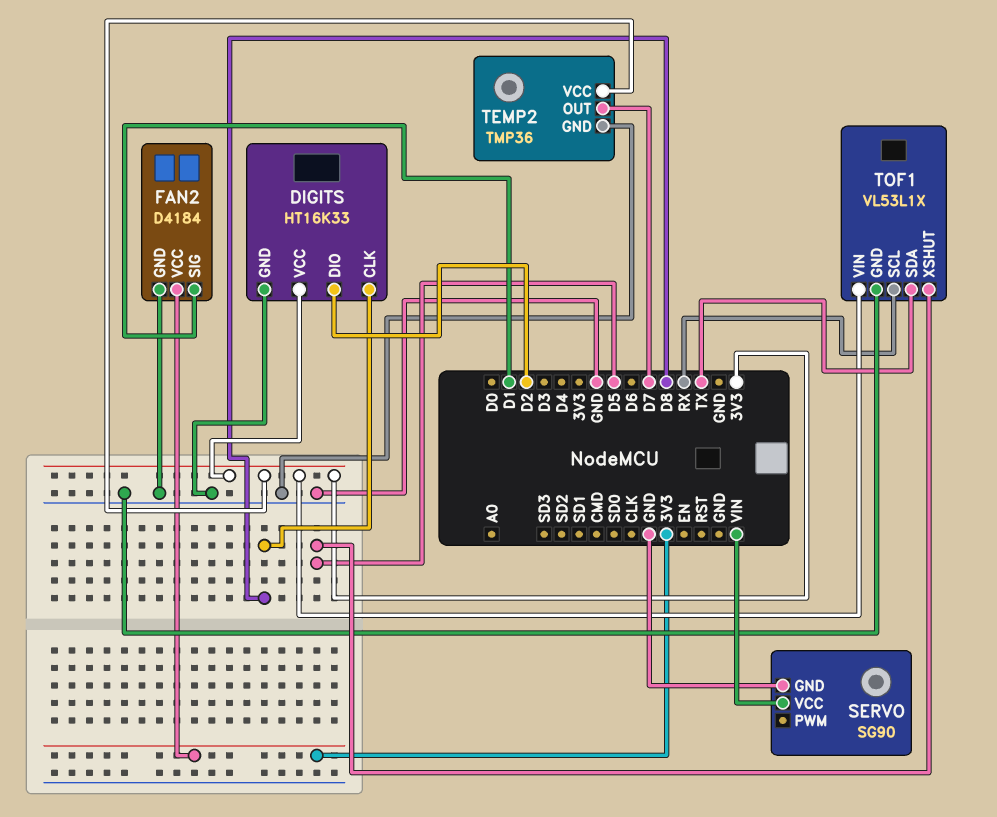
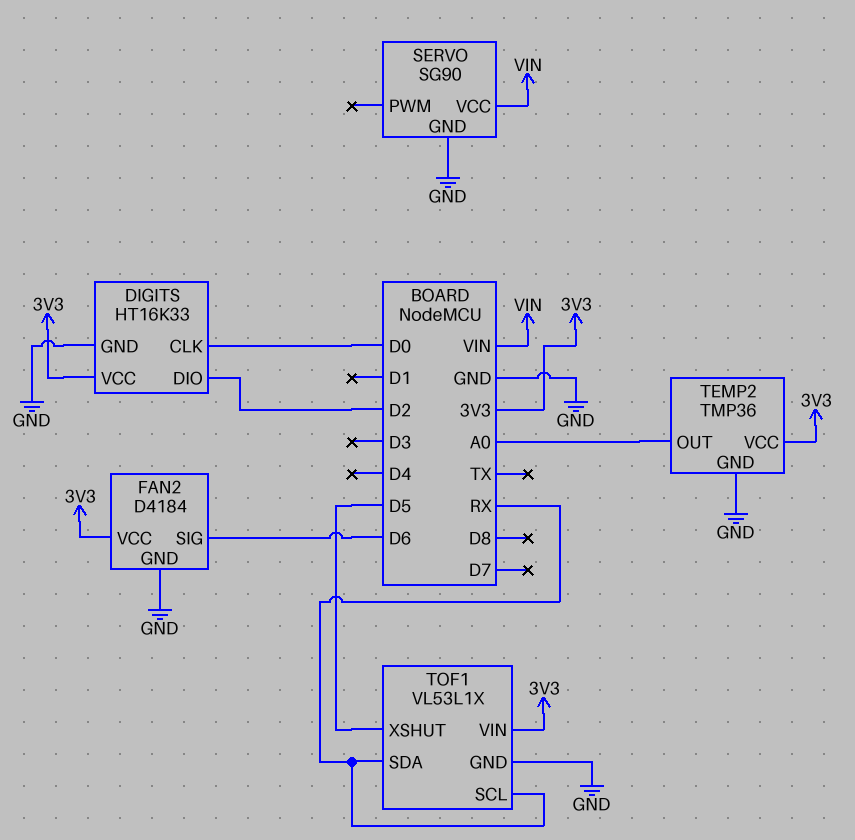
DIGITS pin CLK: D8 -> D0
FAN2 pin SIG: D1 -> D6
TEMP2 pin OUT: D7 -> A0
TOF1 pin SDA: TX -> RX

